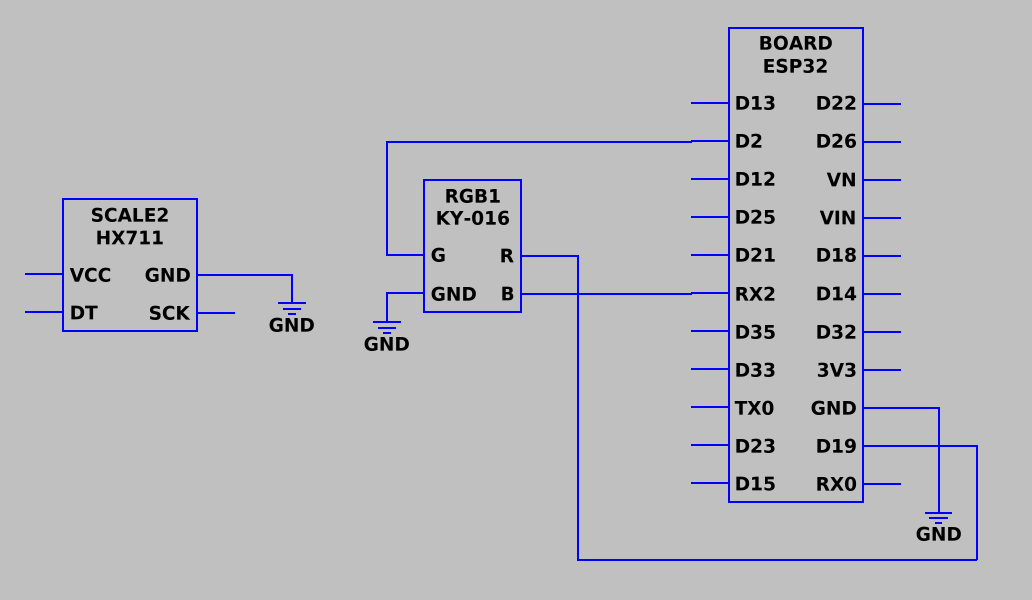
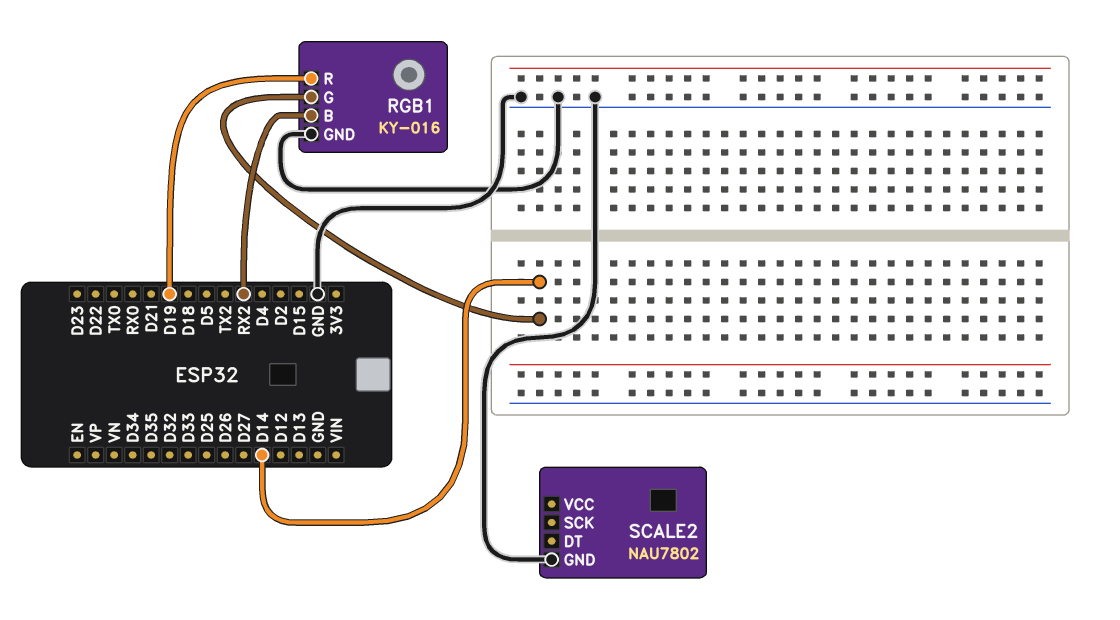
RGB1 pin G: D2 -> D14
SCALE2: HX711 -> NAU7802

